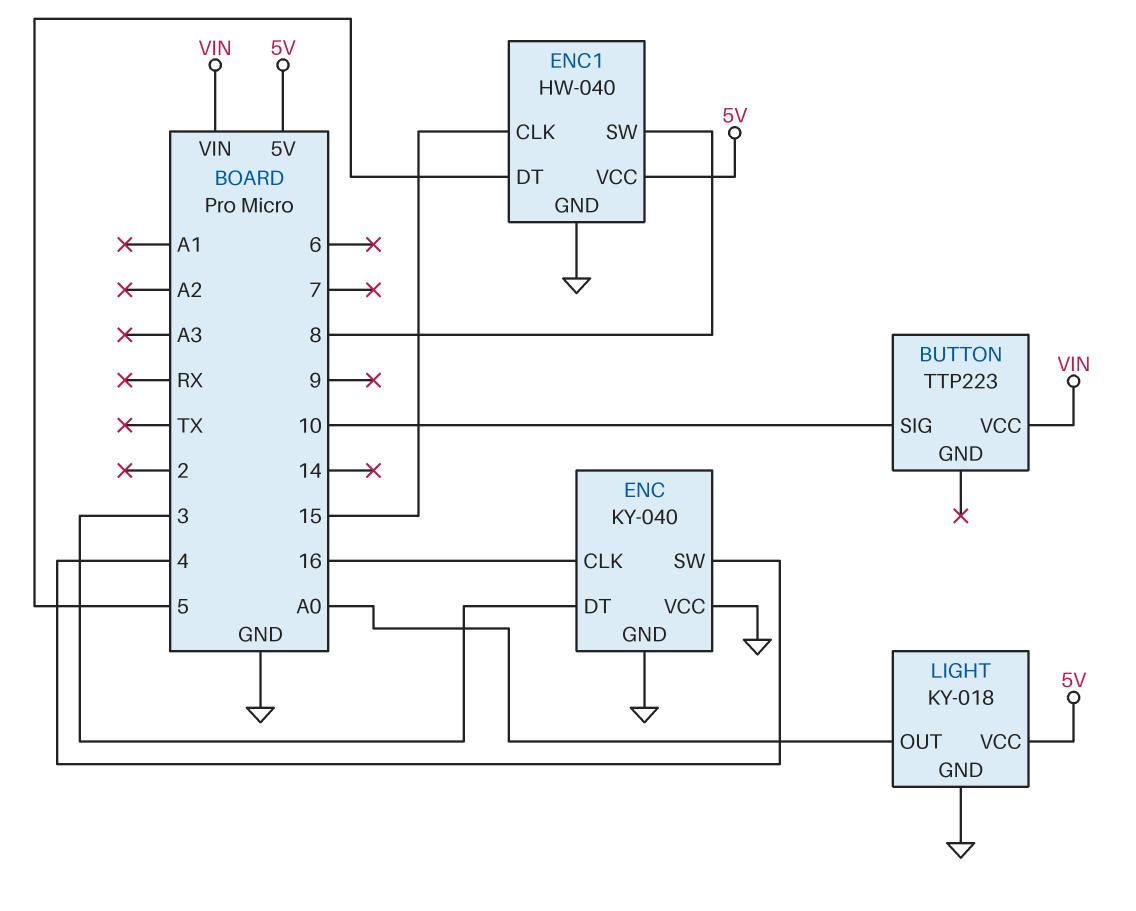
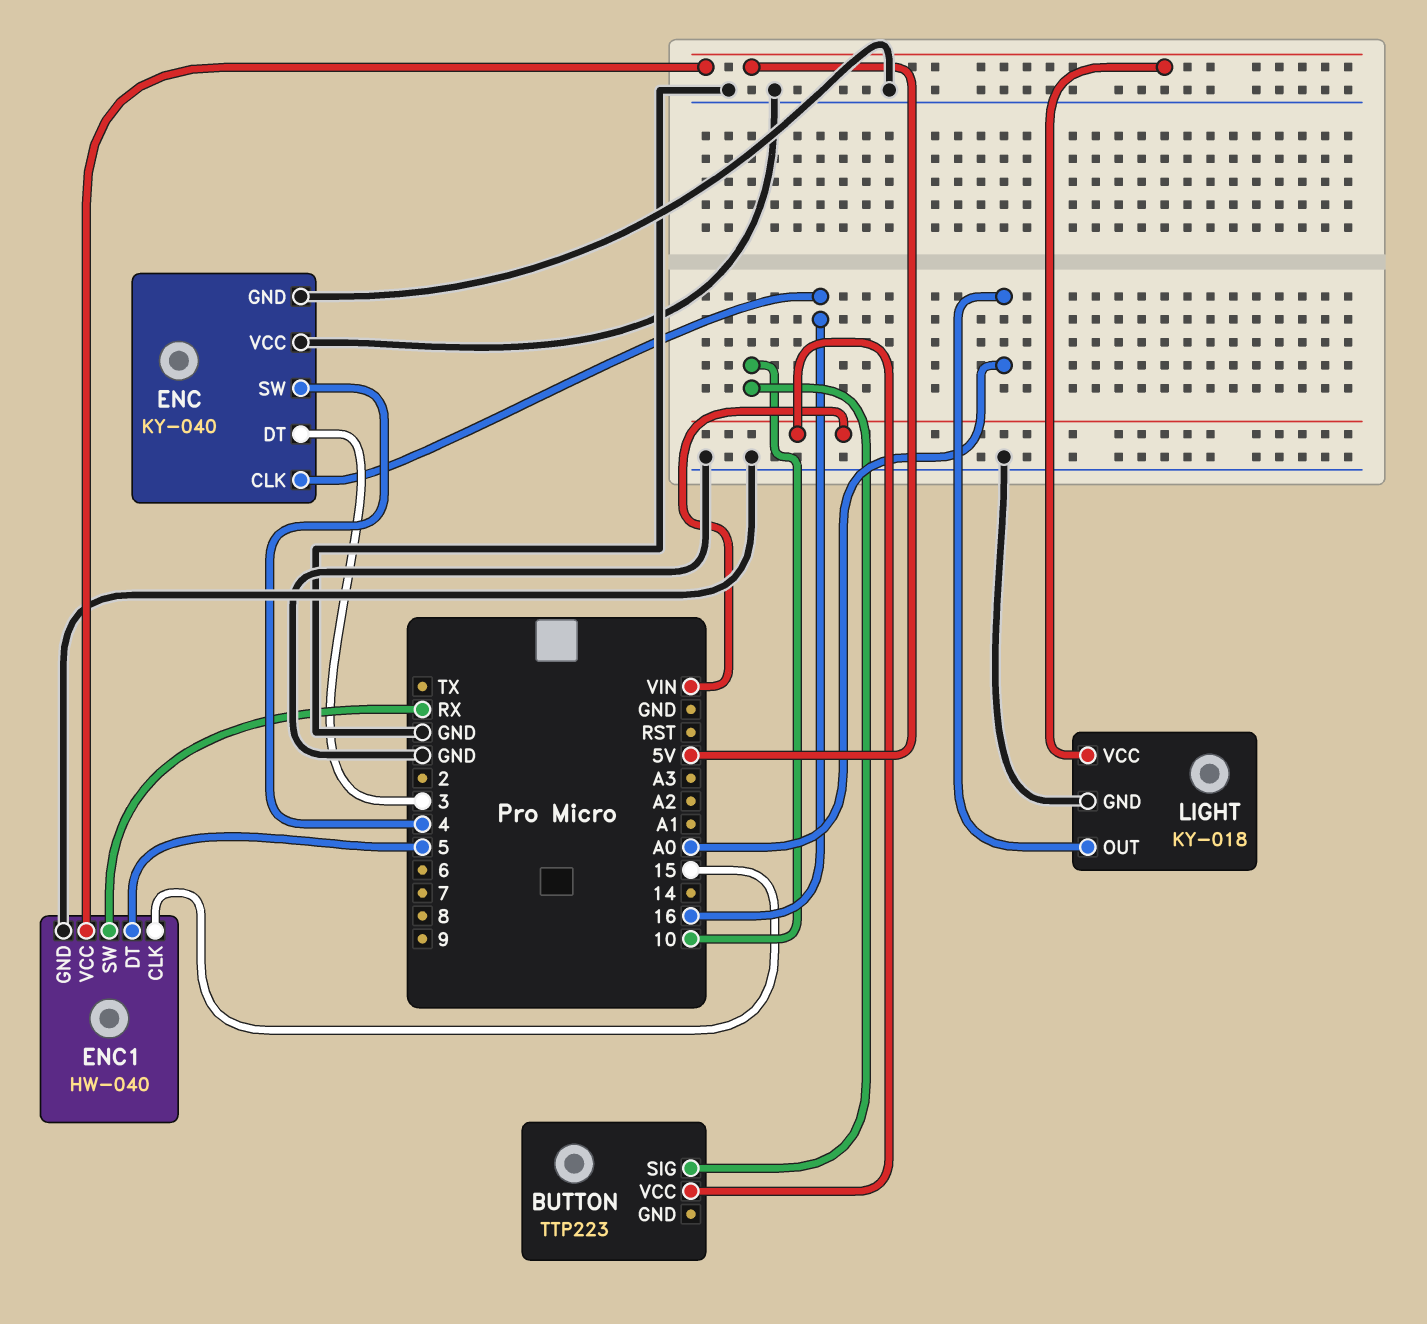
ENC1 pin SW: 8 -> RX

